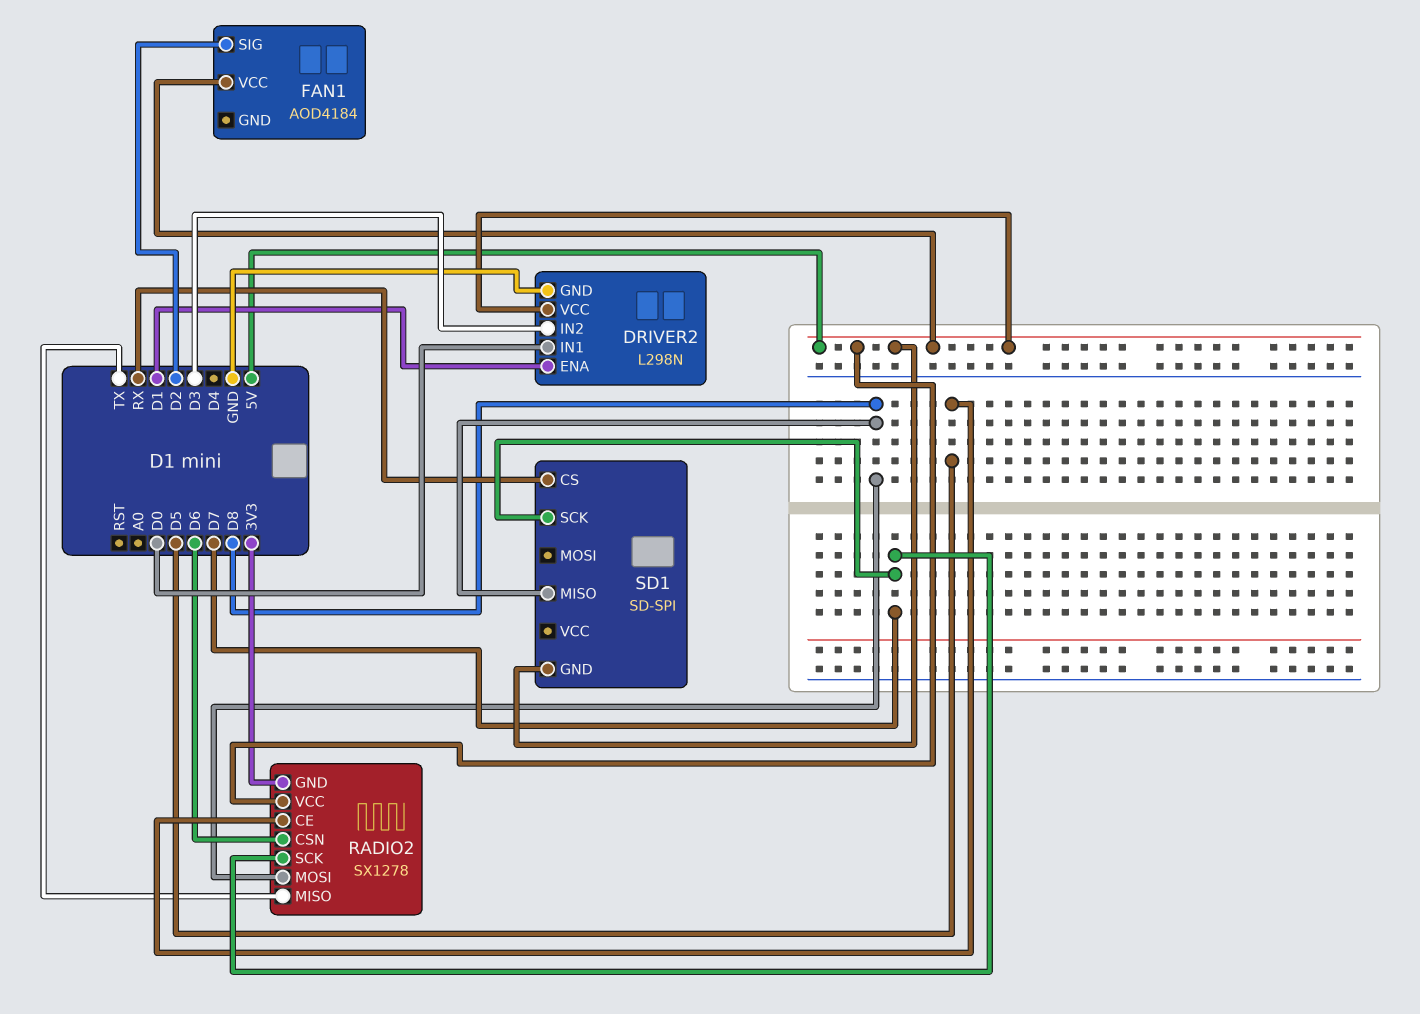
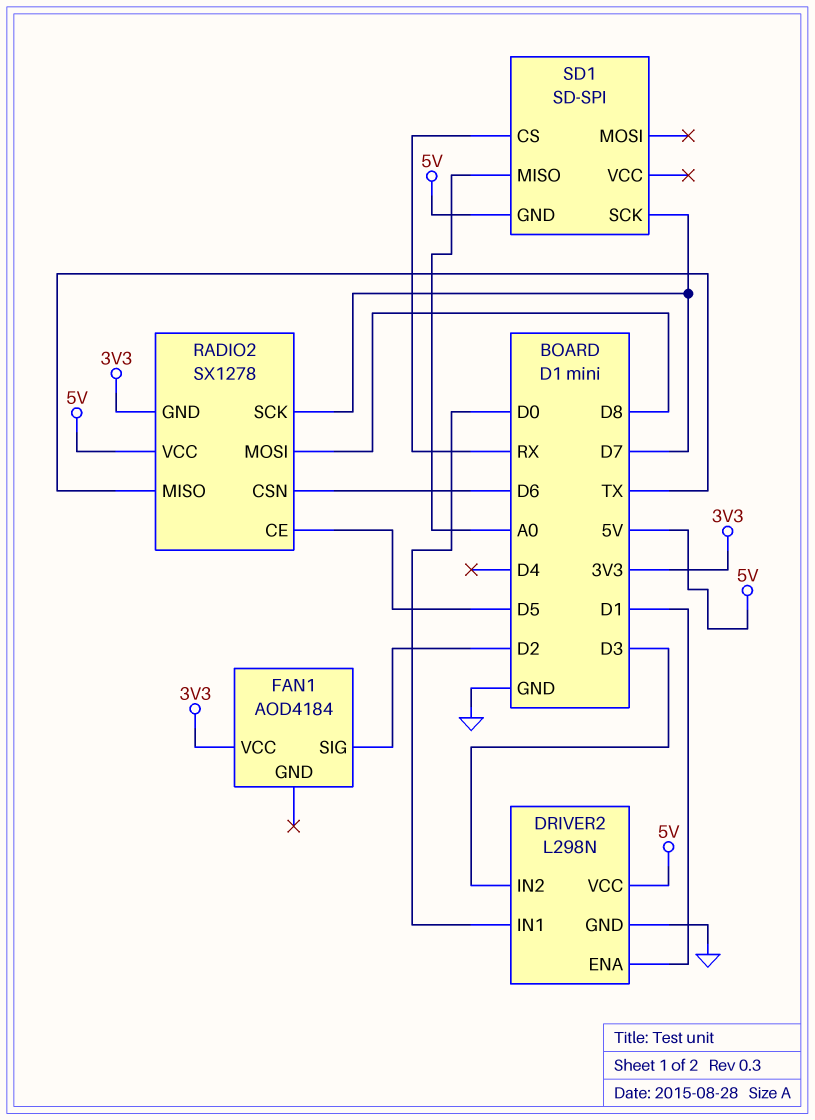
FAN1 pin VCC: 5V -> 3V3
SD1 pin MISO: D8 -> A0

